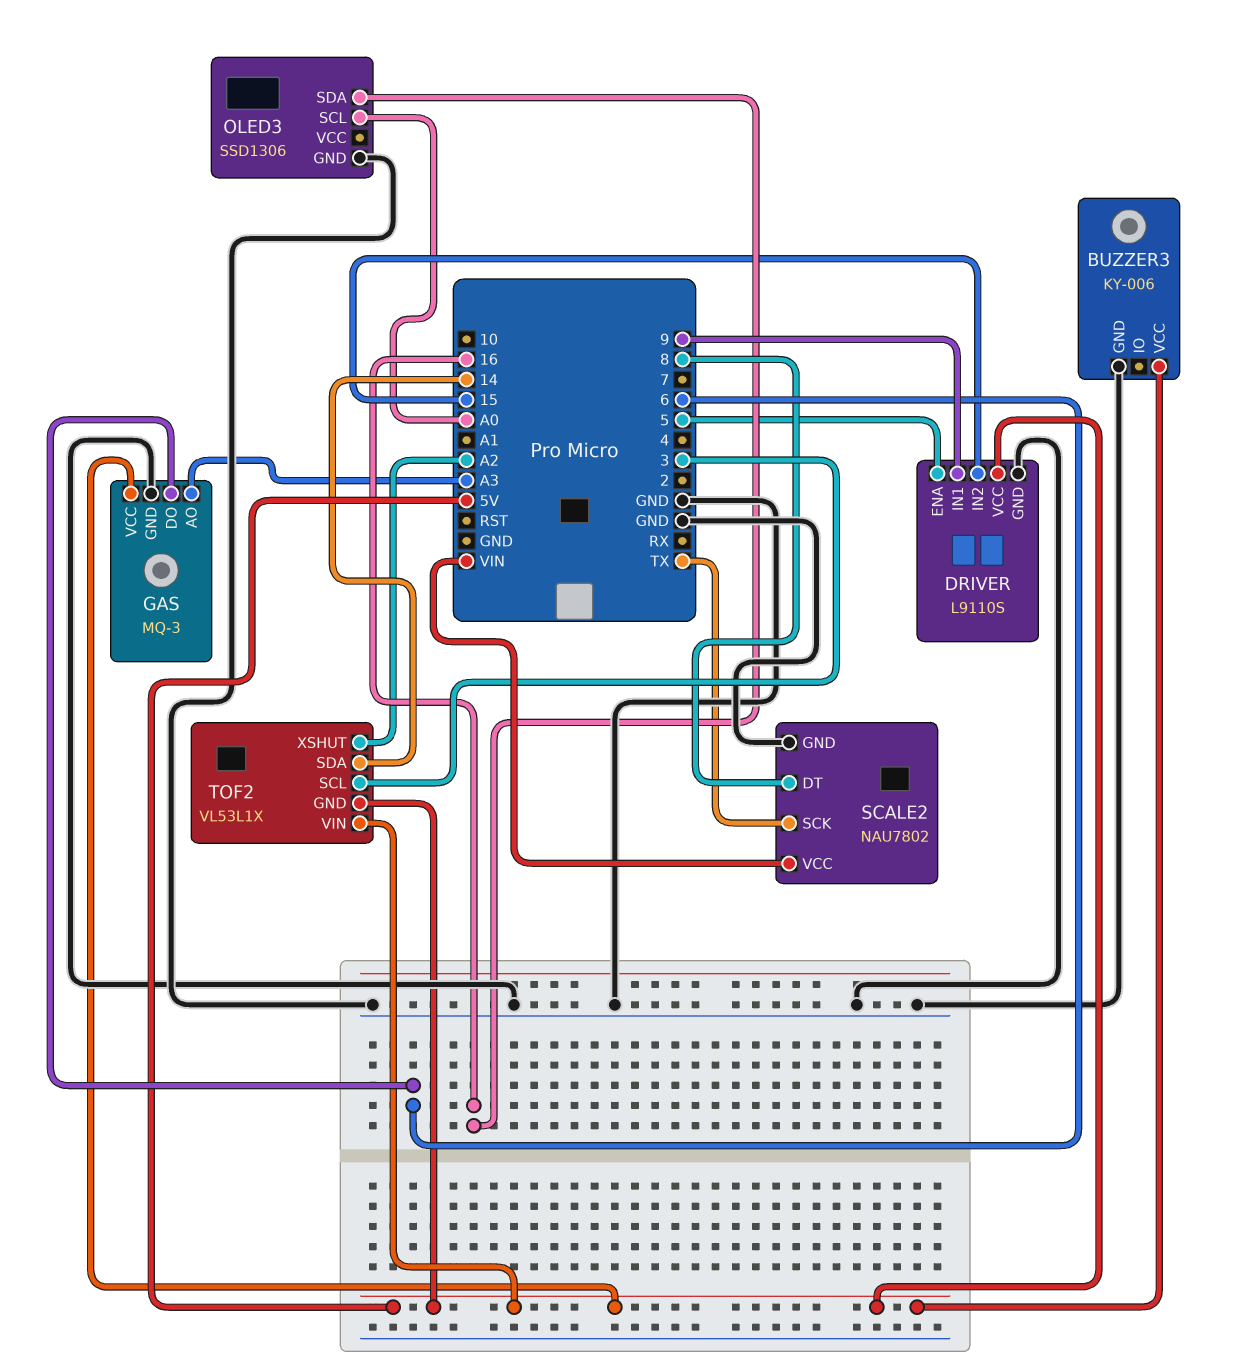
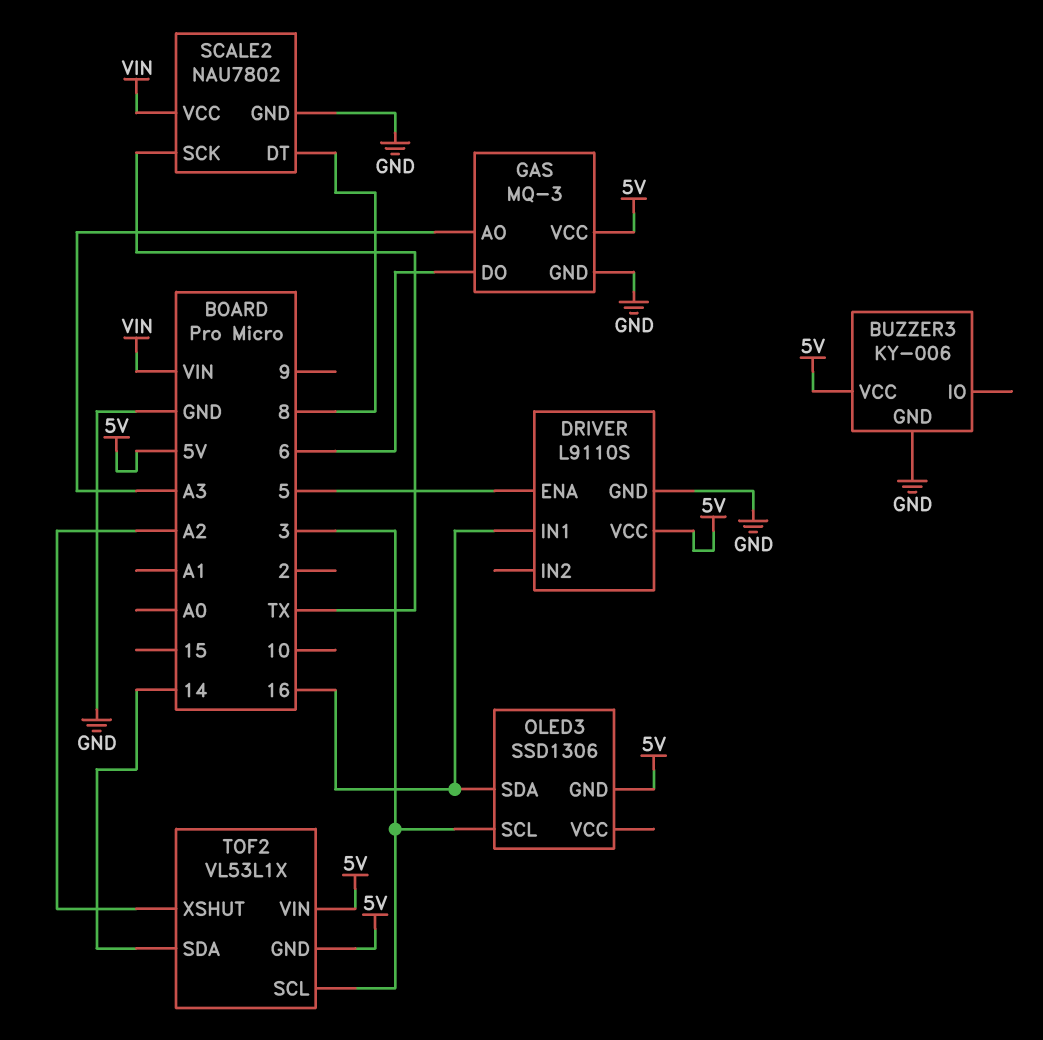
DRIVER pin IN1: 9 -> 16
DRIVER pin IN2: 15 -> none
OLED3 pin GND: GND -> 5V
OLED3 pin SCL: A0 -> 3

